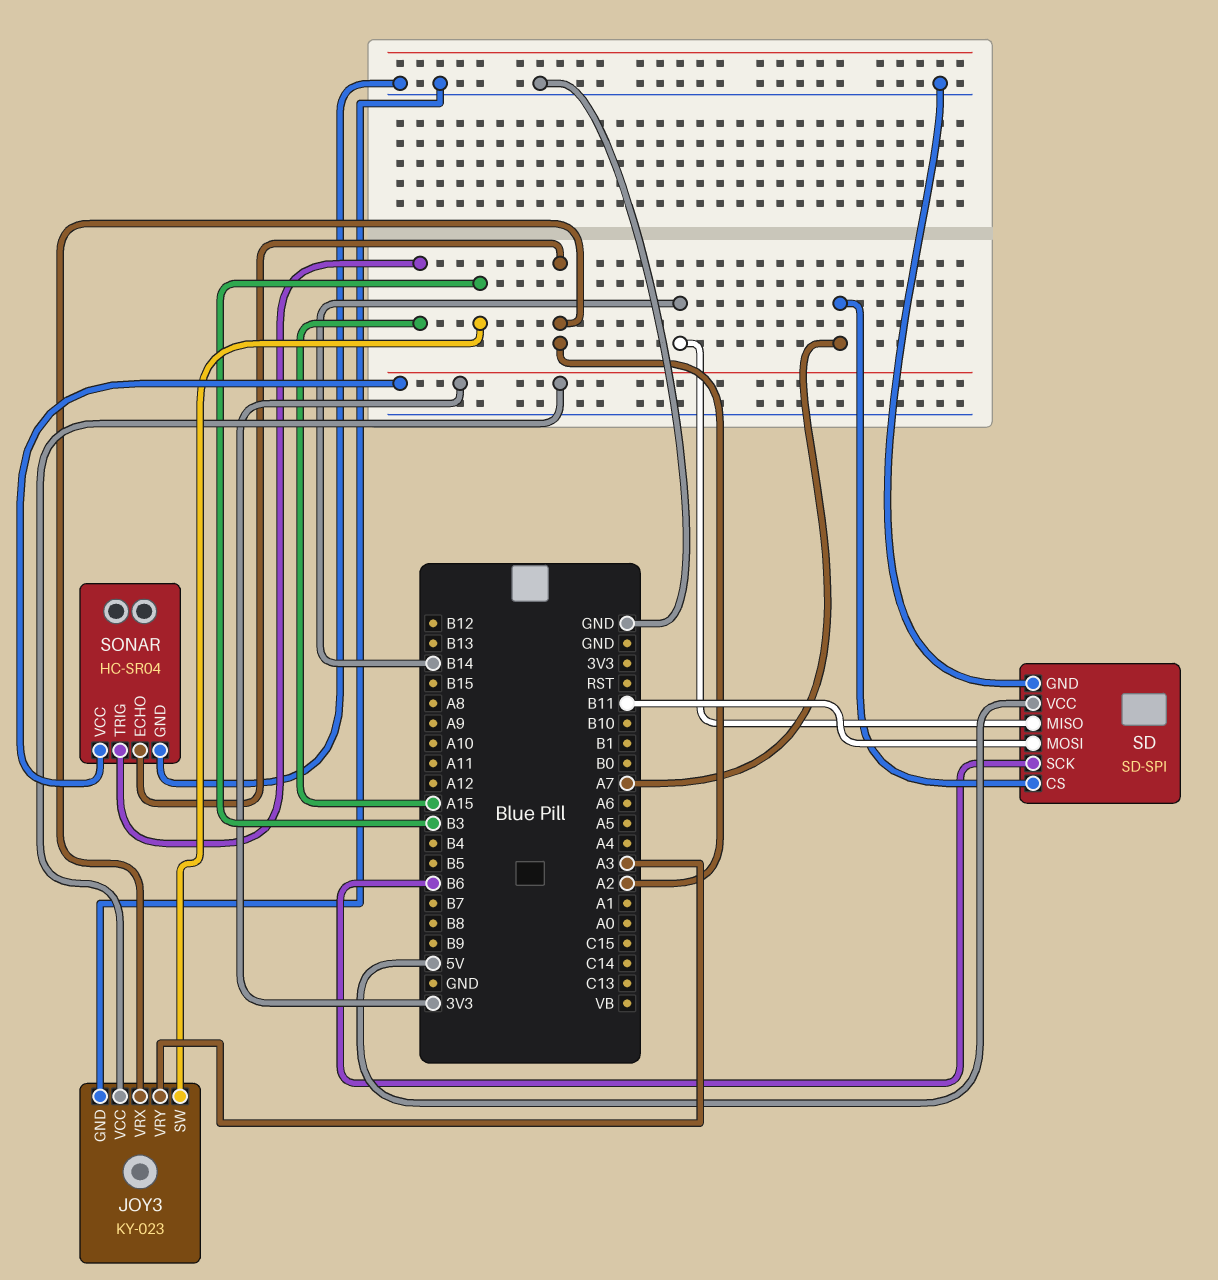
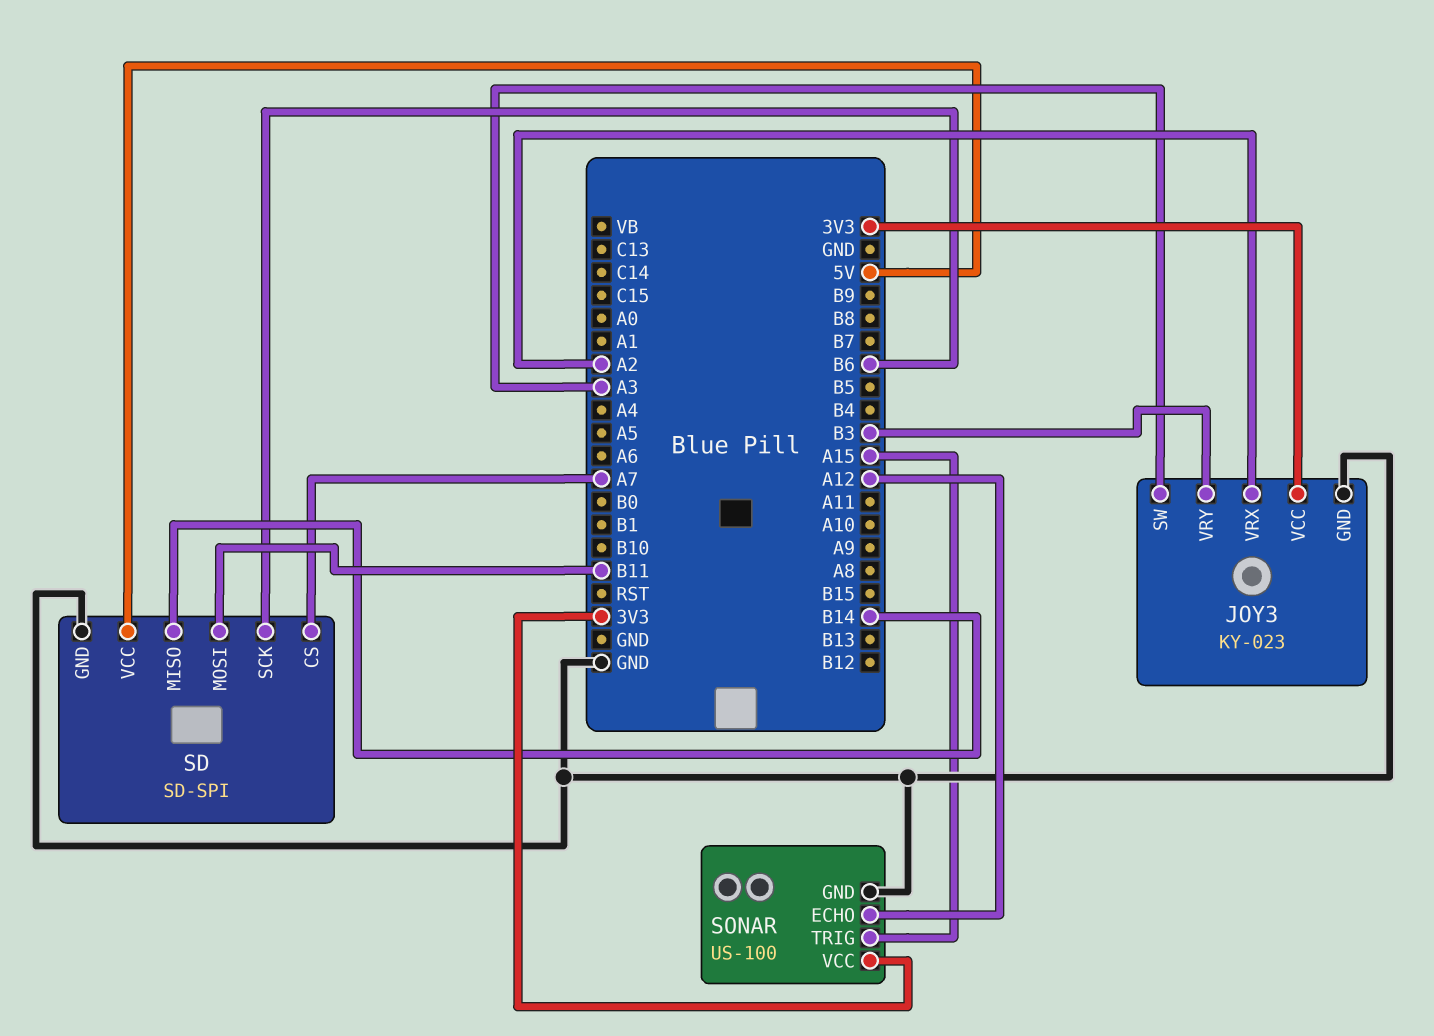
JOY3 pin SW: B3 -> A3
JOY3 pin VRY: A3 -> B3
SONAR: HC-SR04 -> US-100
SONAR pin ECHO: A2 -> A12

